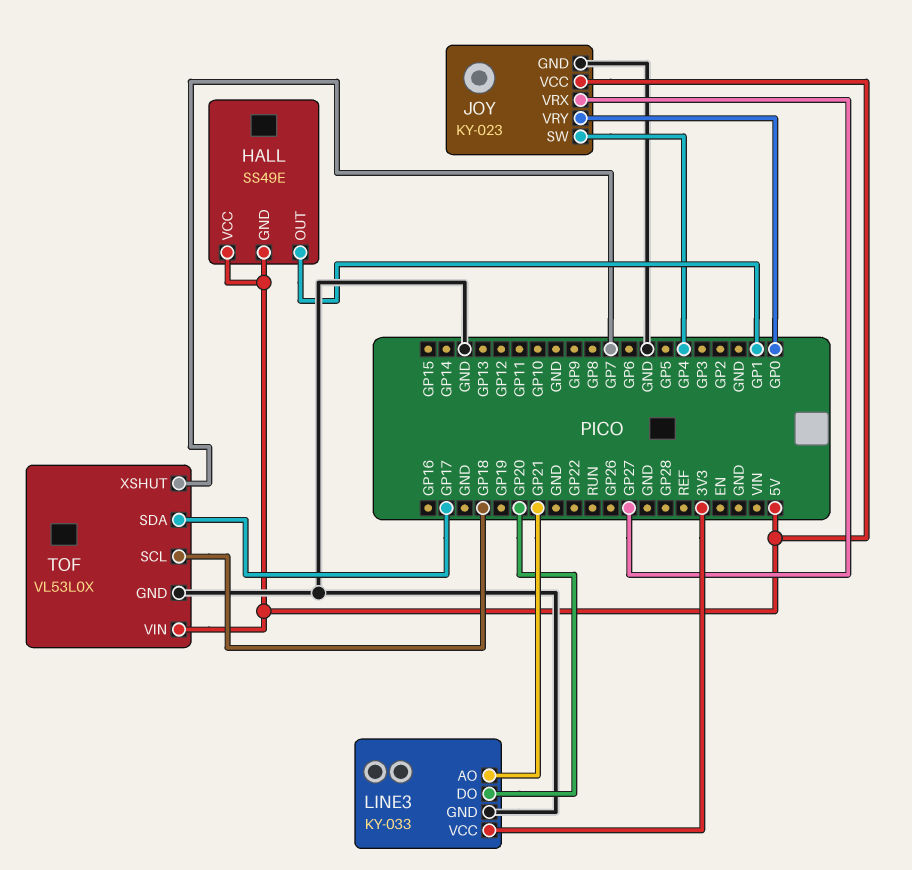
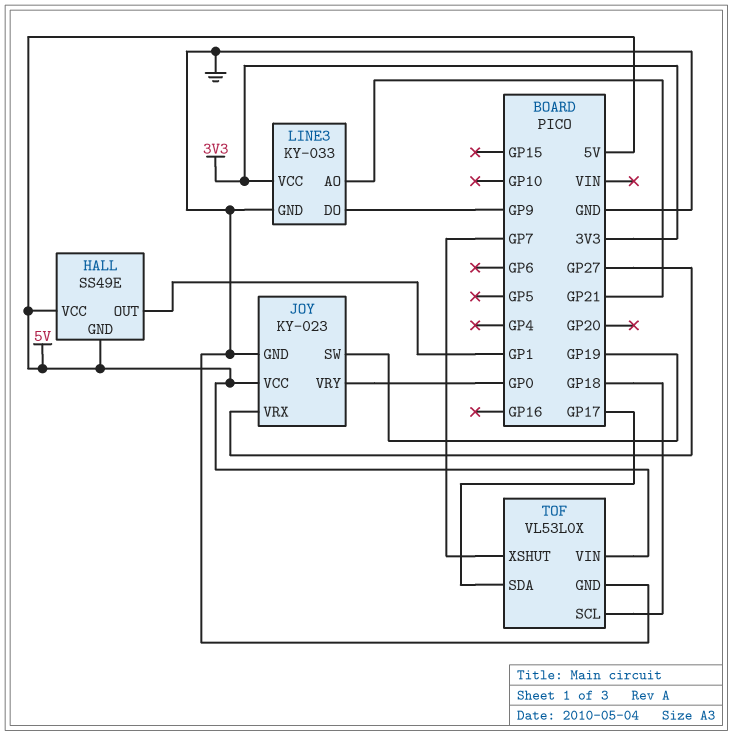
JOY pin SW: GP4 -> GP19
LINE3 pin DO: GP20 -> GP9

